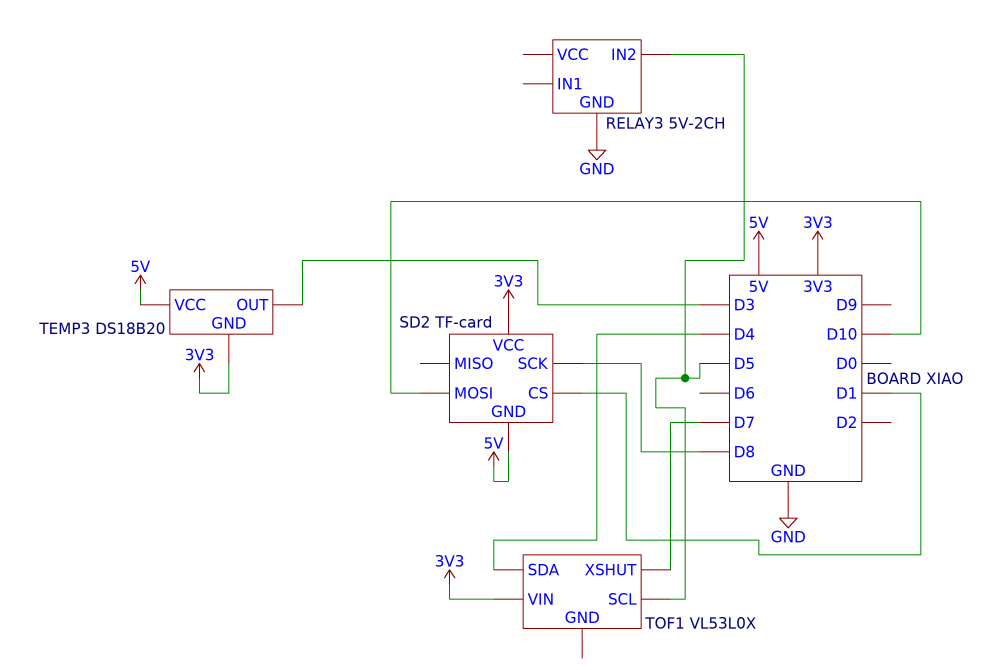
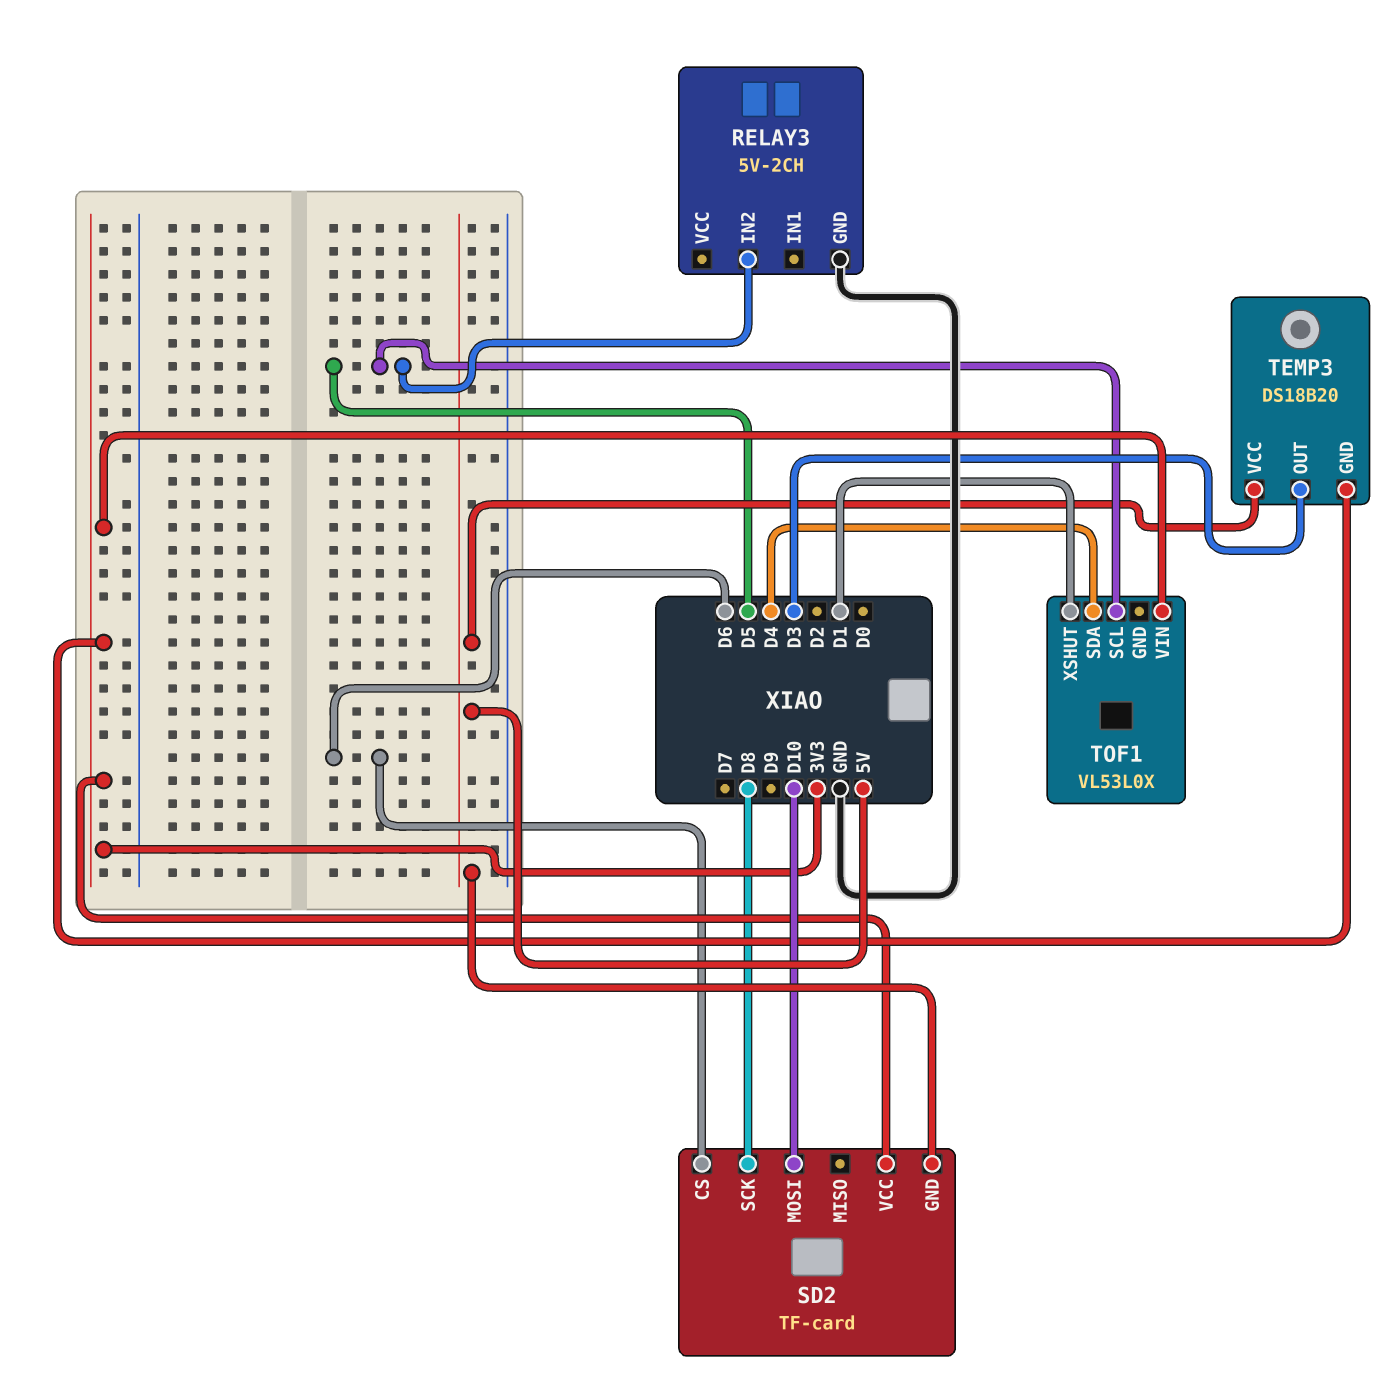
SD2 pin CS: D1 -> D6
TOF1 pin XSHUT: D7 -> D1

